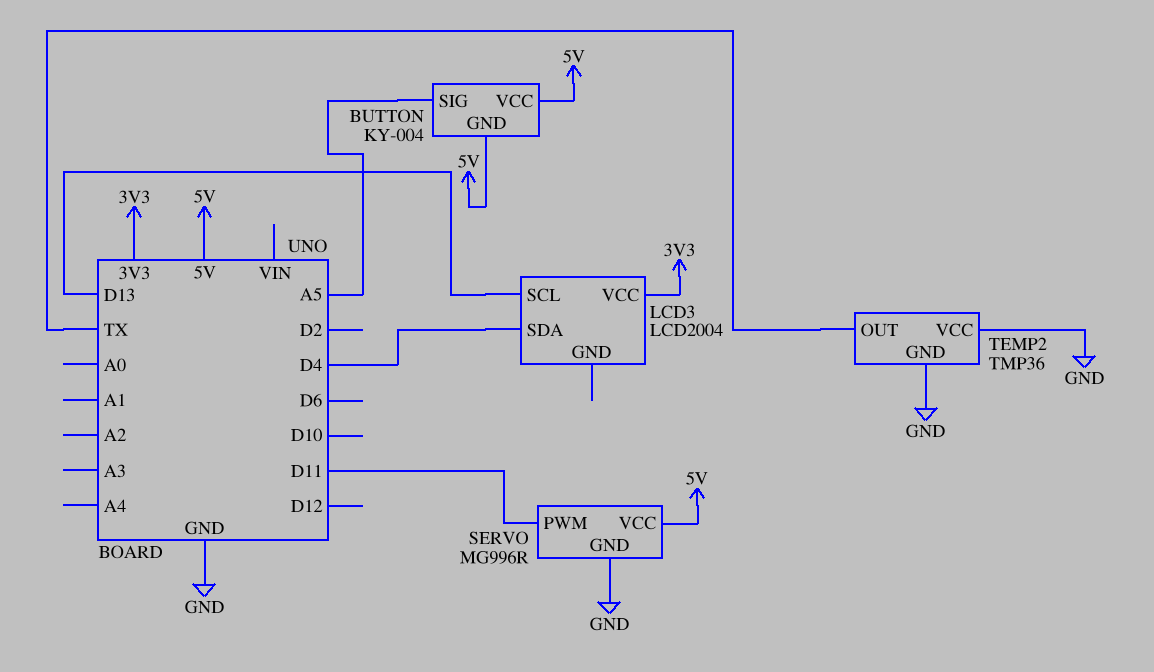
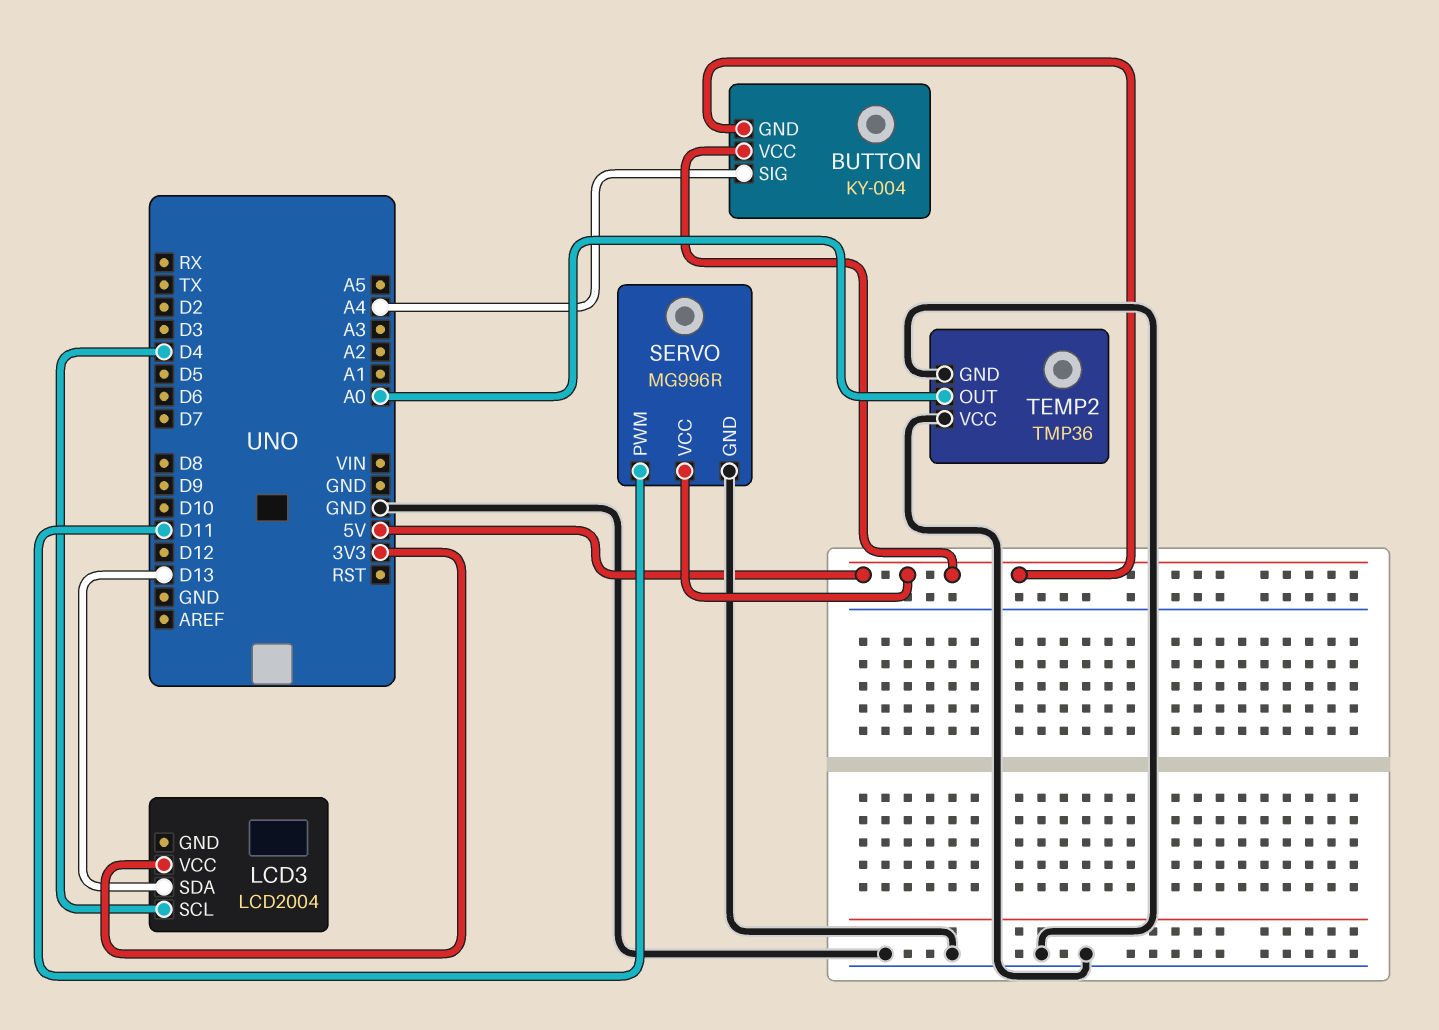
BUTTON pin SIG: A5 -> A4
LCD3 pin SCL: D13 -> D4
LCD3 pin SDA: D4 -> D13
TEMP2 pin OUT: TX -> A0

